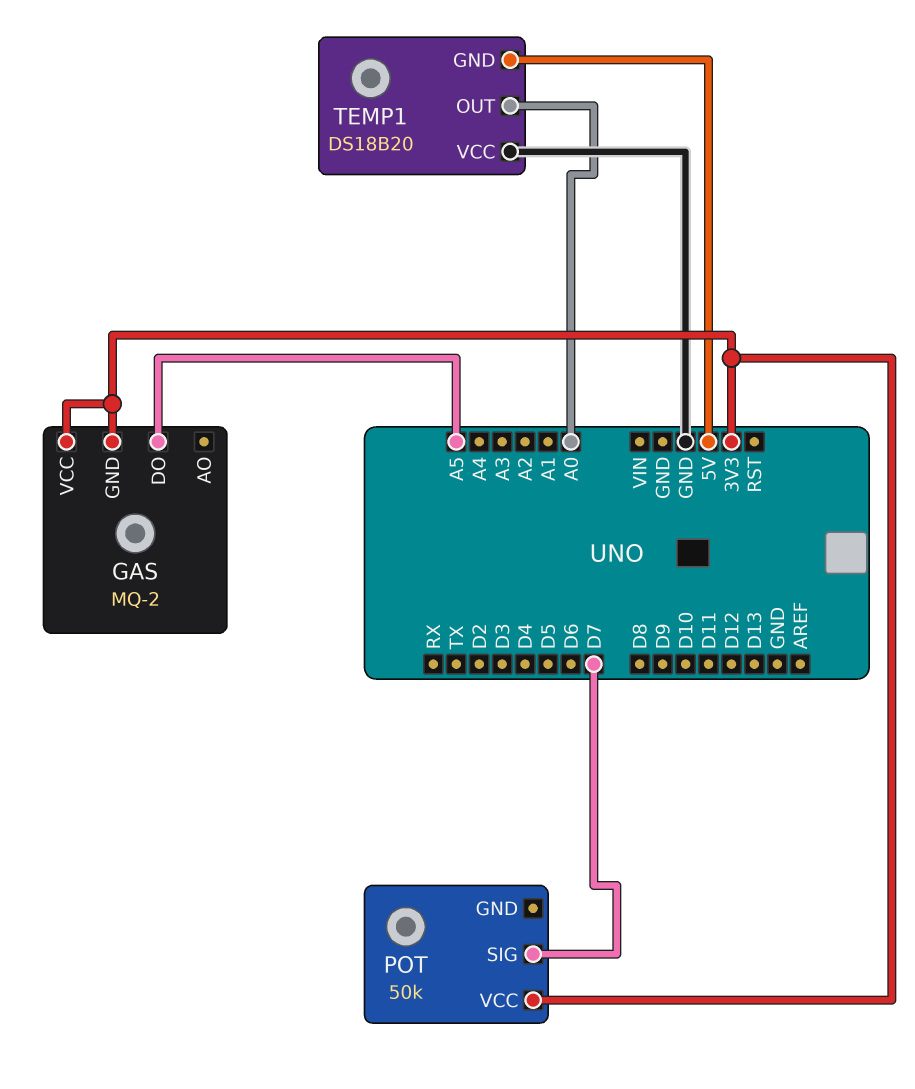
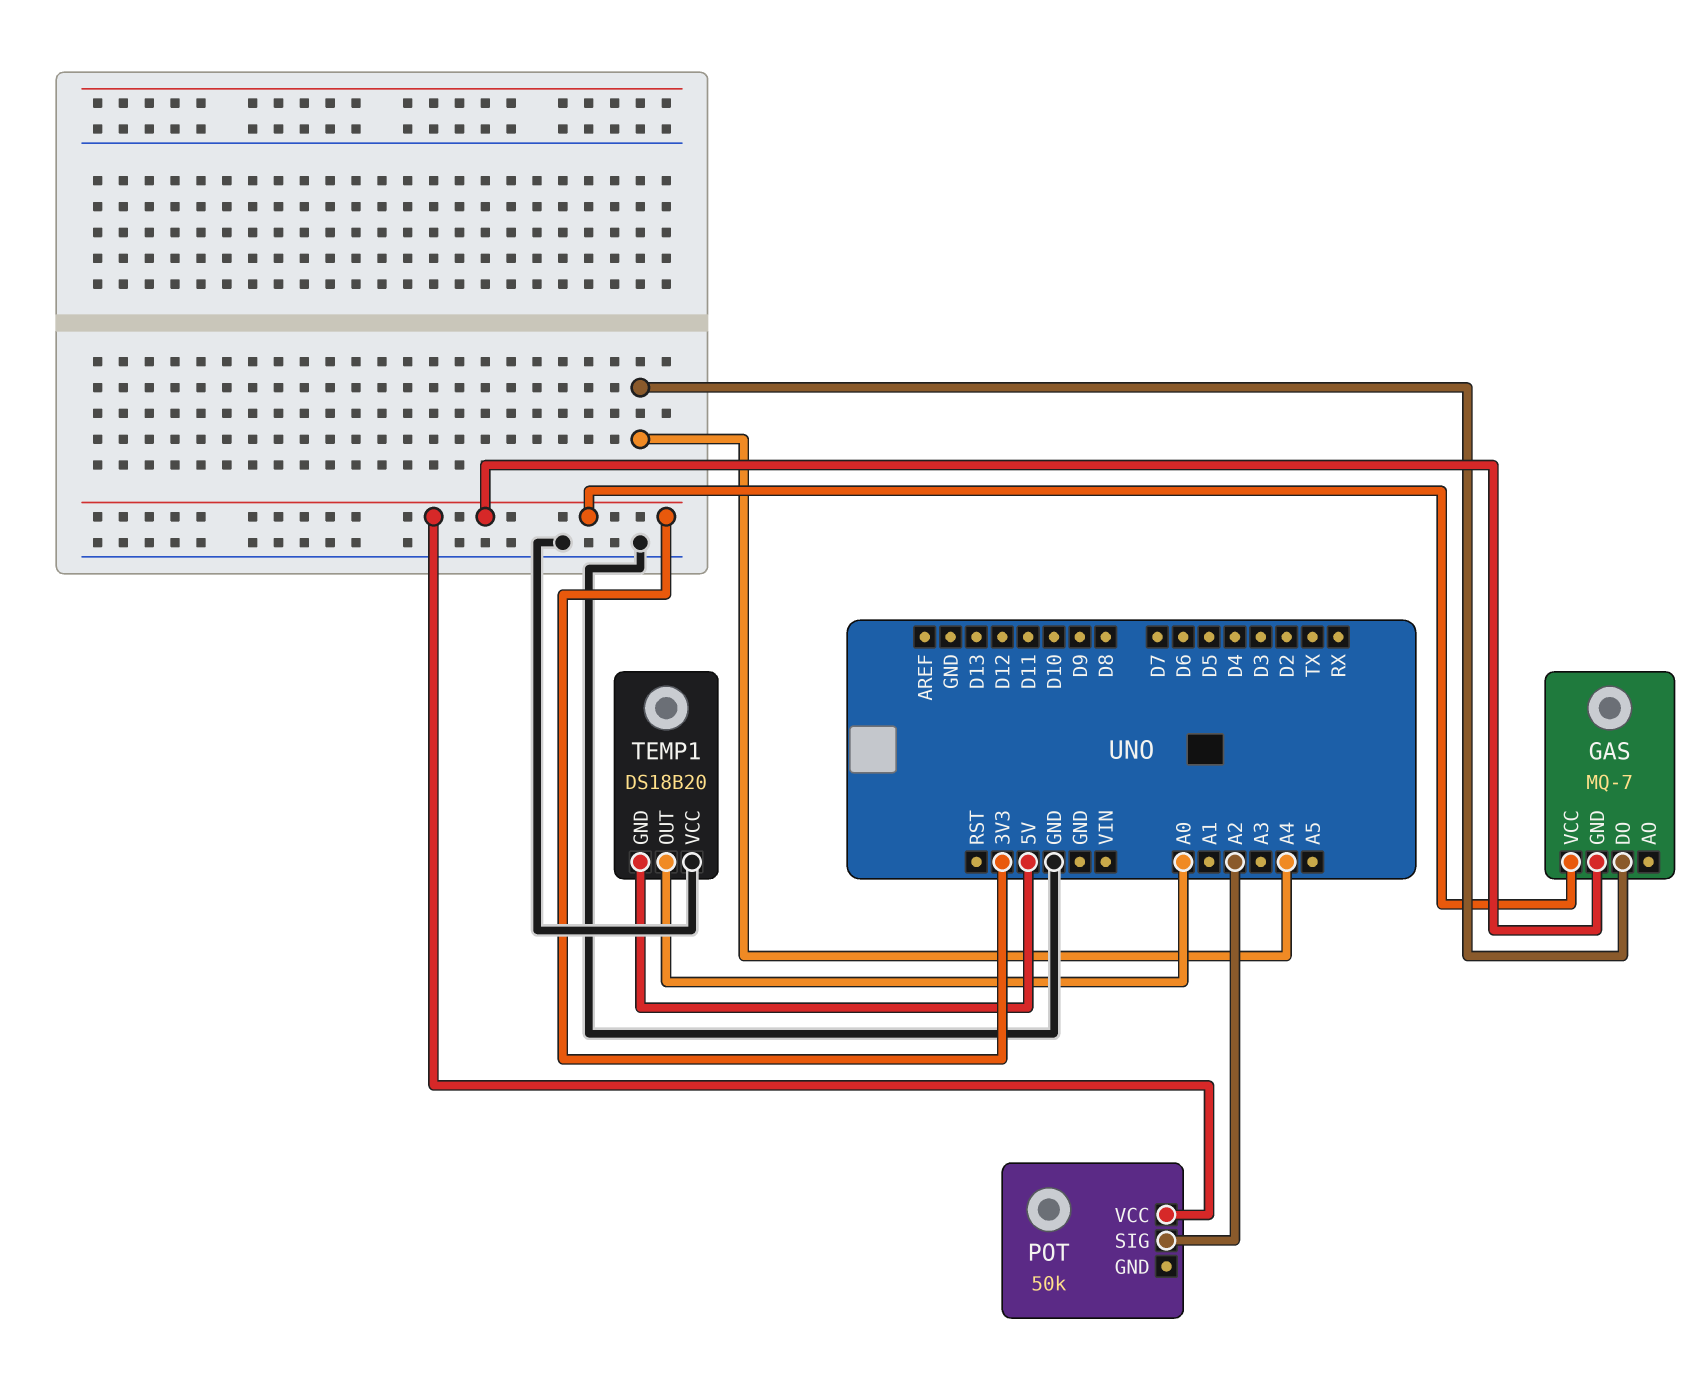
GAS: MQ-2 -> MQ-7
GAS pin DO: A5 -> A4
POT pin SIG: D7 -> A2

